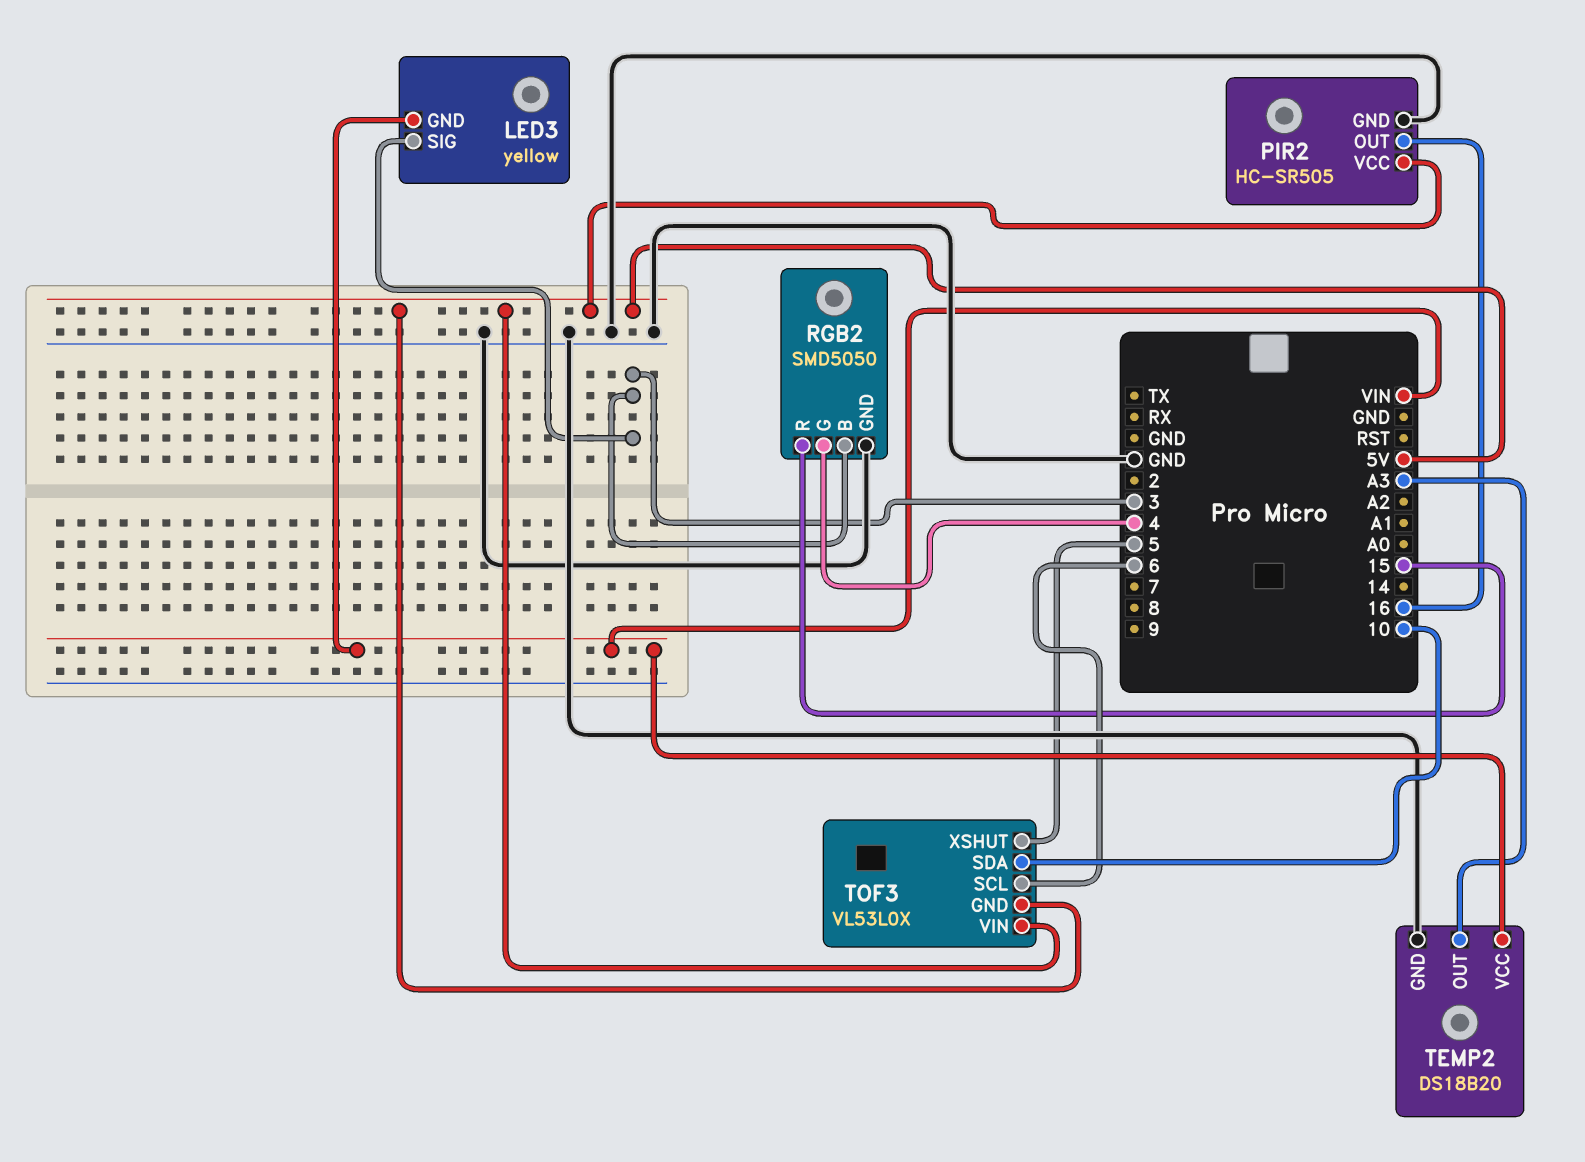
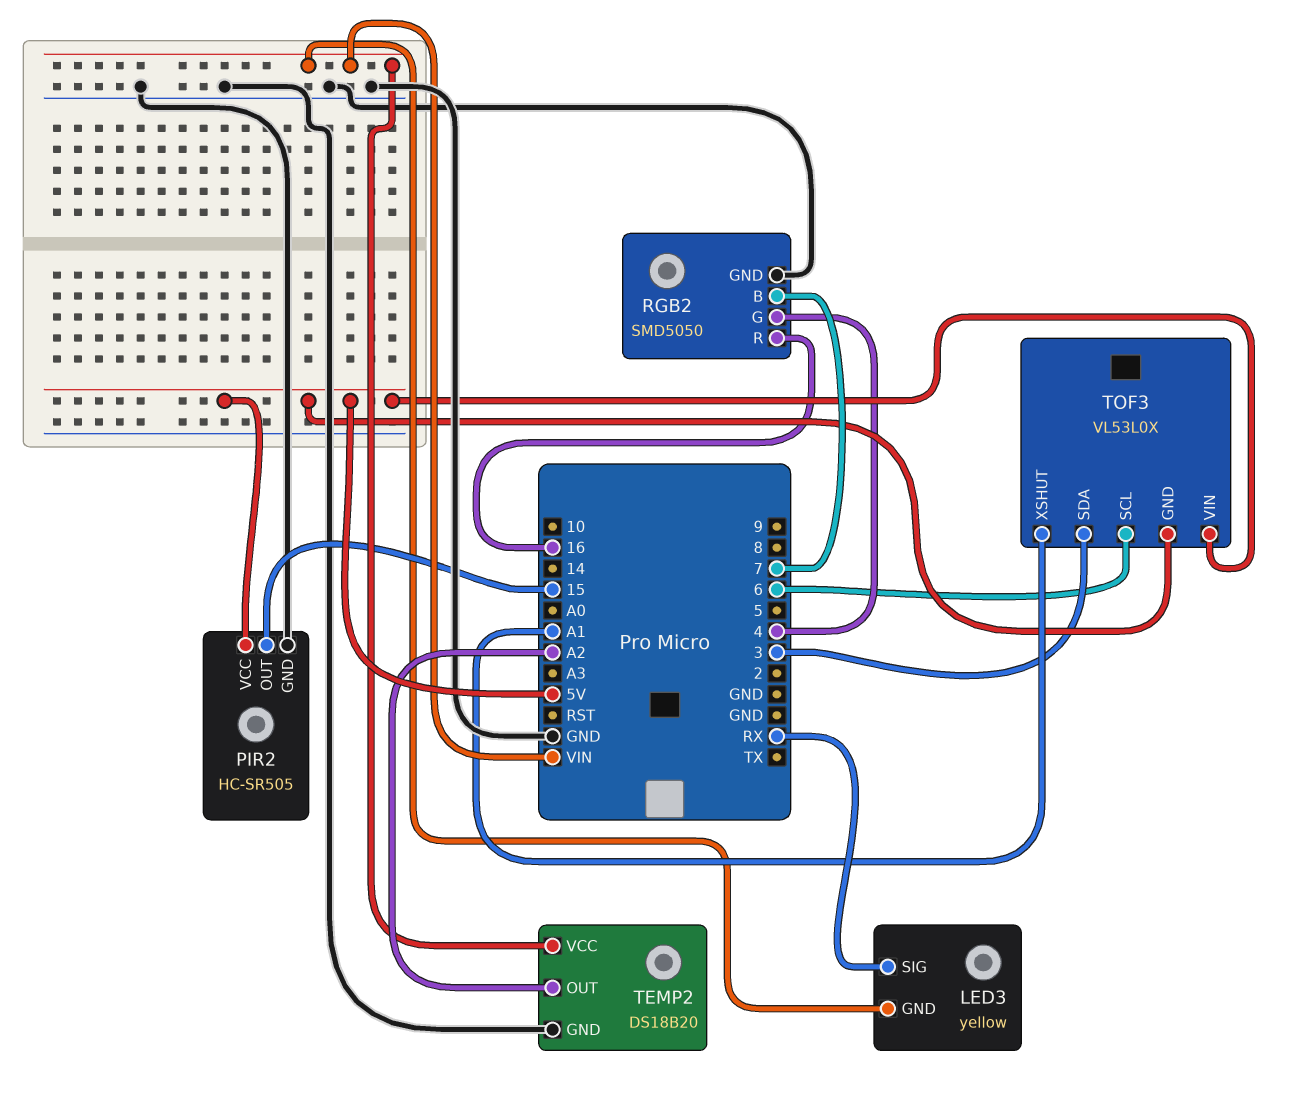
LED3 pin SIG: 3 -> RX
PIR2 pin OUT: 16 -> 15
RGB2 pin B: 3 -> 7
RGB2 pin R: 15 -> 16
TEMP2 pin OUT: A3 -> A2
TOF3 pin SDA: 10 -> 3
TOF3 pin XSHUT: 5 -> A1

